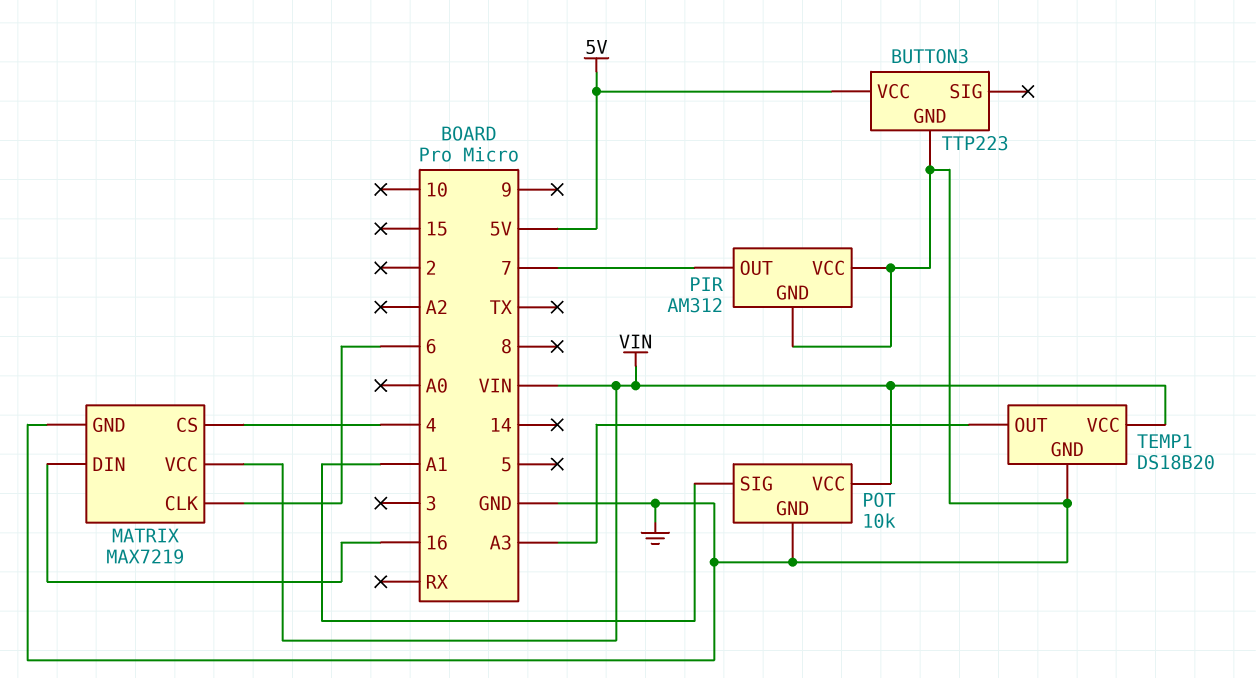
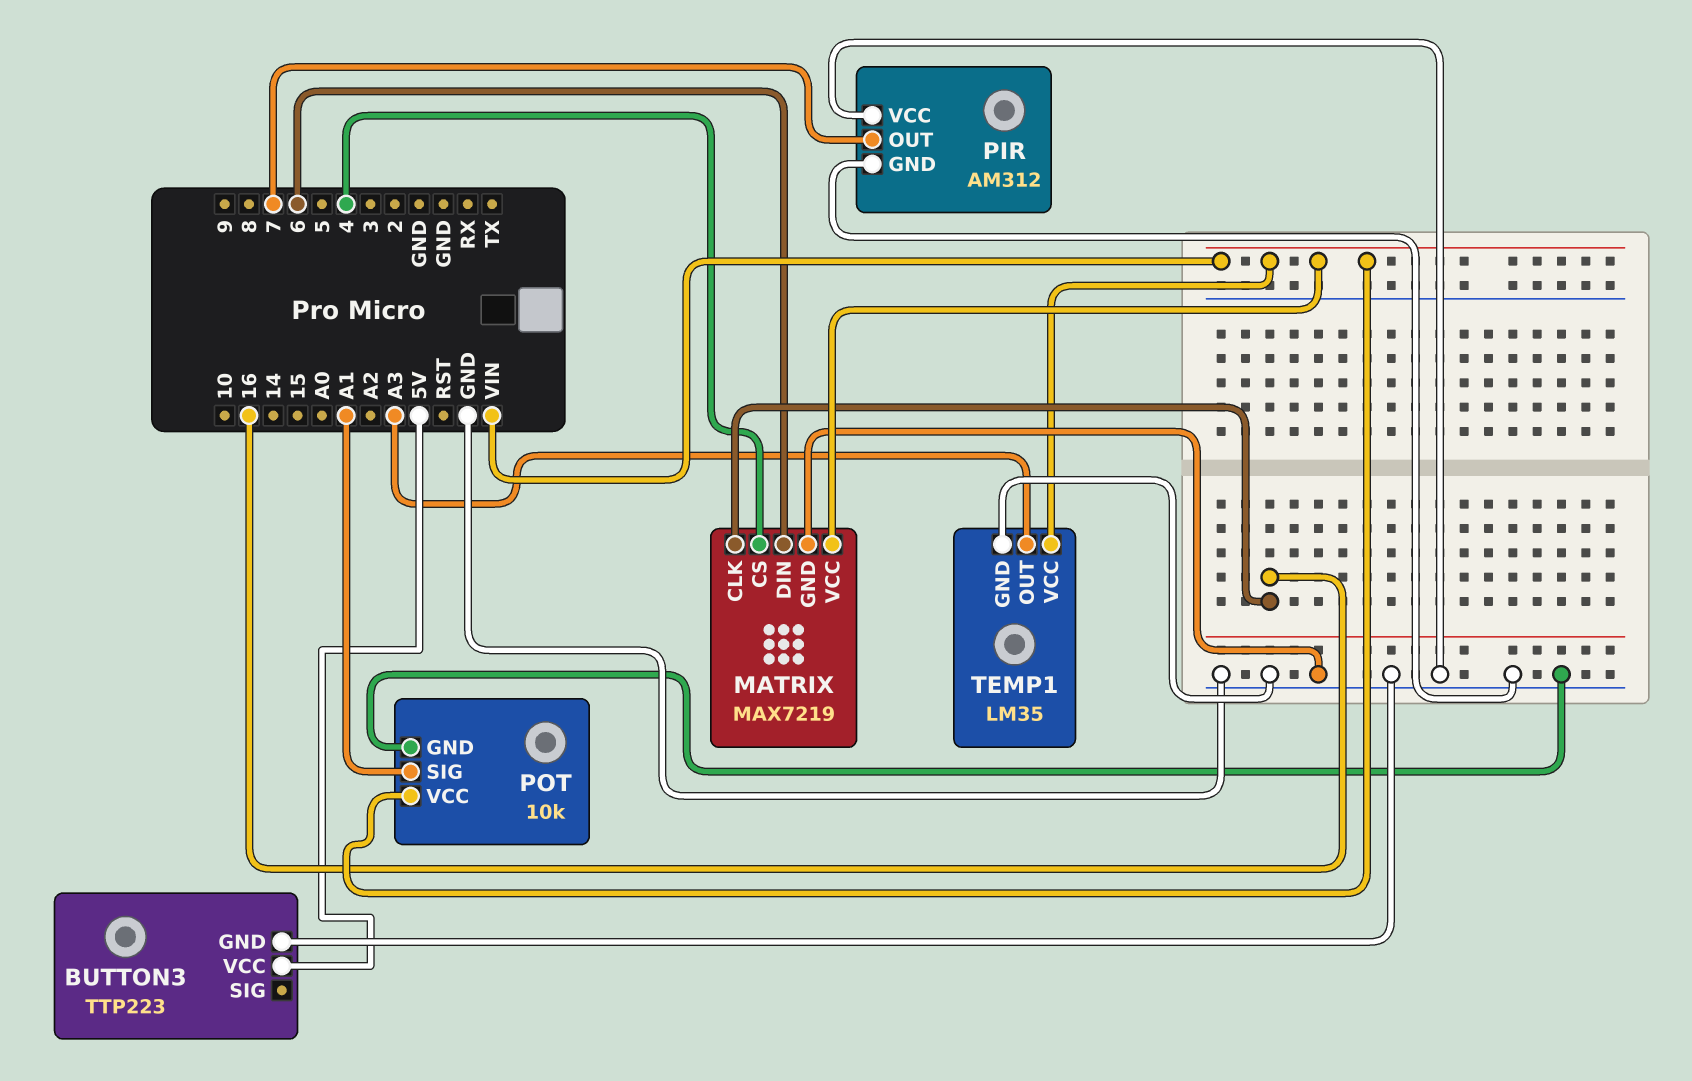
MATRIX pin CLK: 6 -> 16
MATRIX pin DIN: 16 -> 6
TEMP1: DS18B20 -> LM35

